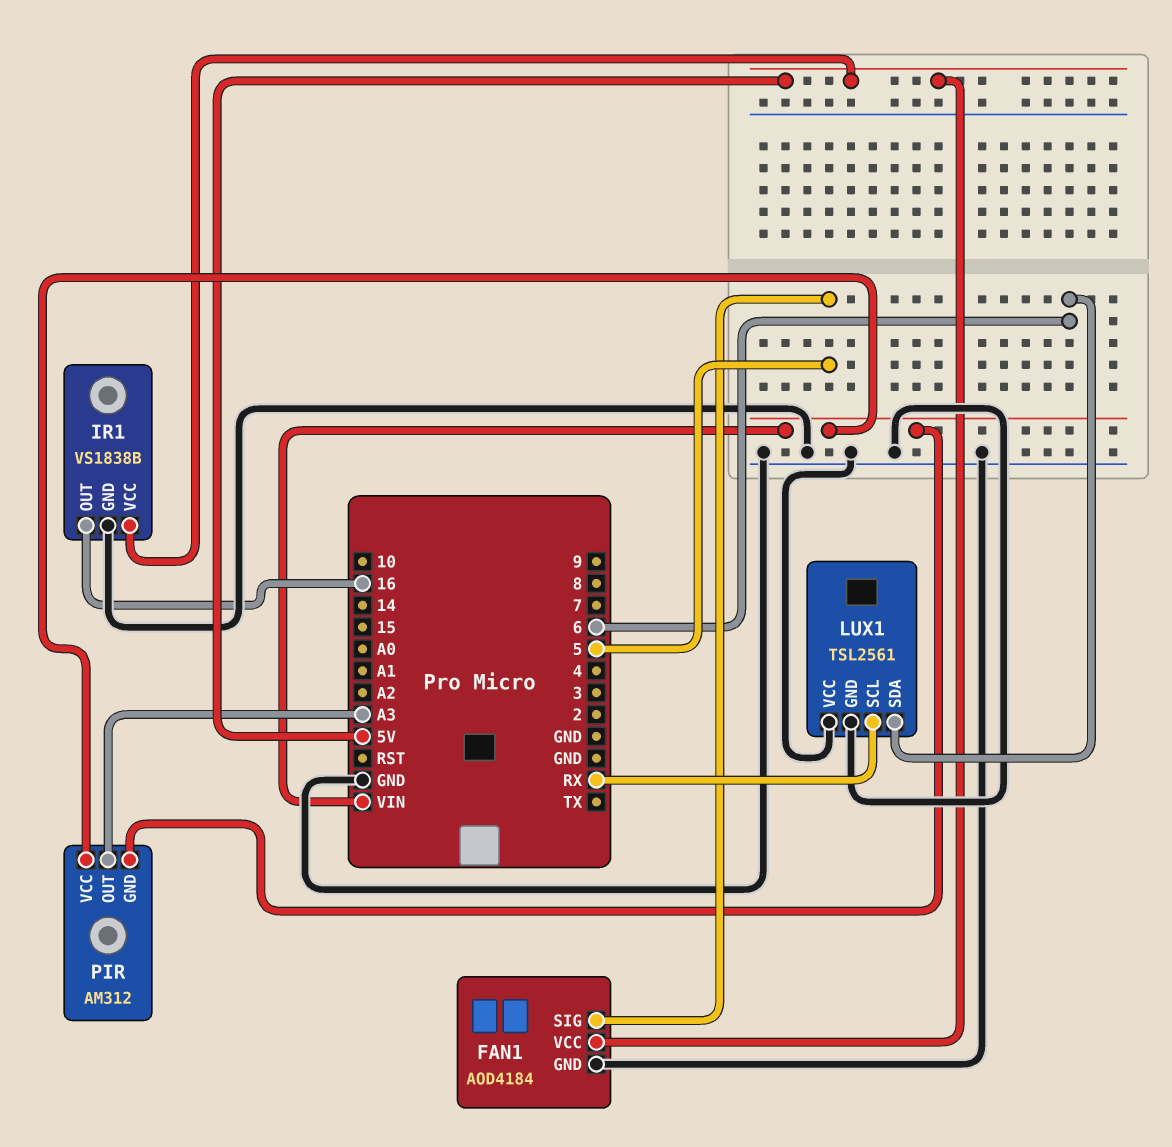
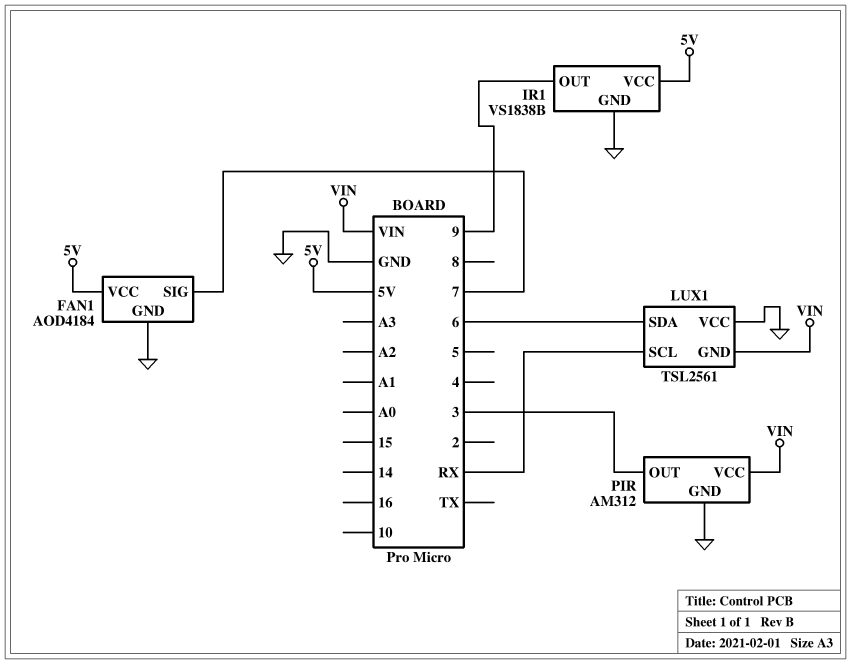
FAN1 pin SIG: 5 -> 7
IR1 pin OUT: 16 -> 9
LUX1 pin GND: GND -> VIN
PIR pin GND: VIN -> GND
PIR pin OUT: A3 -> 3

